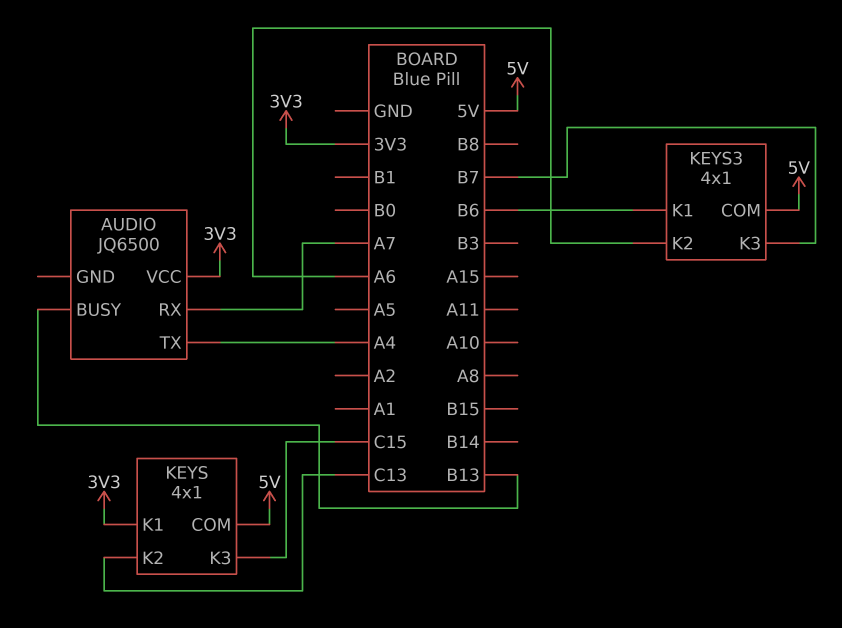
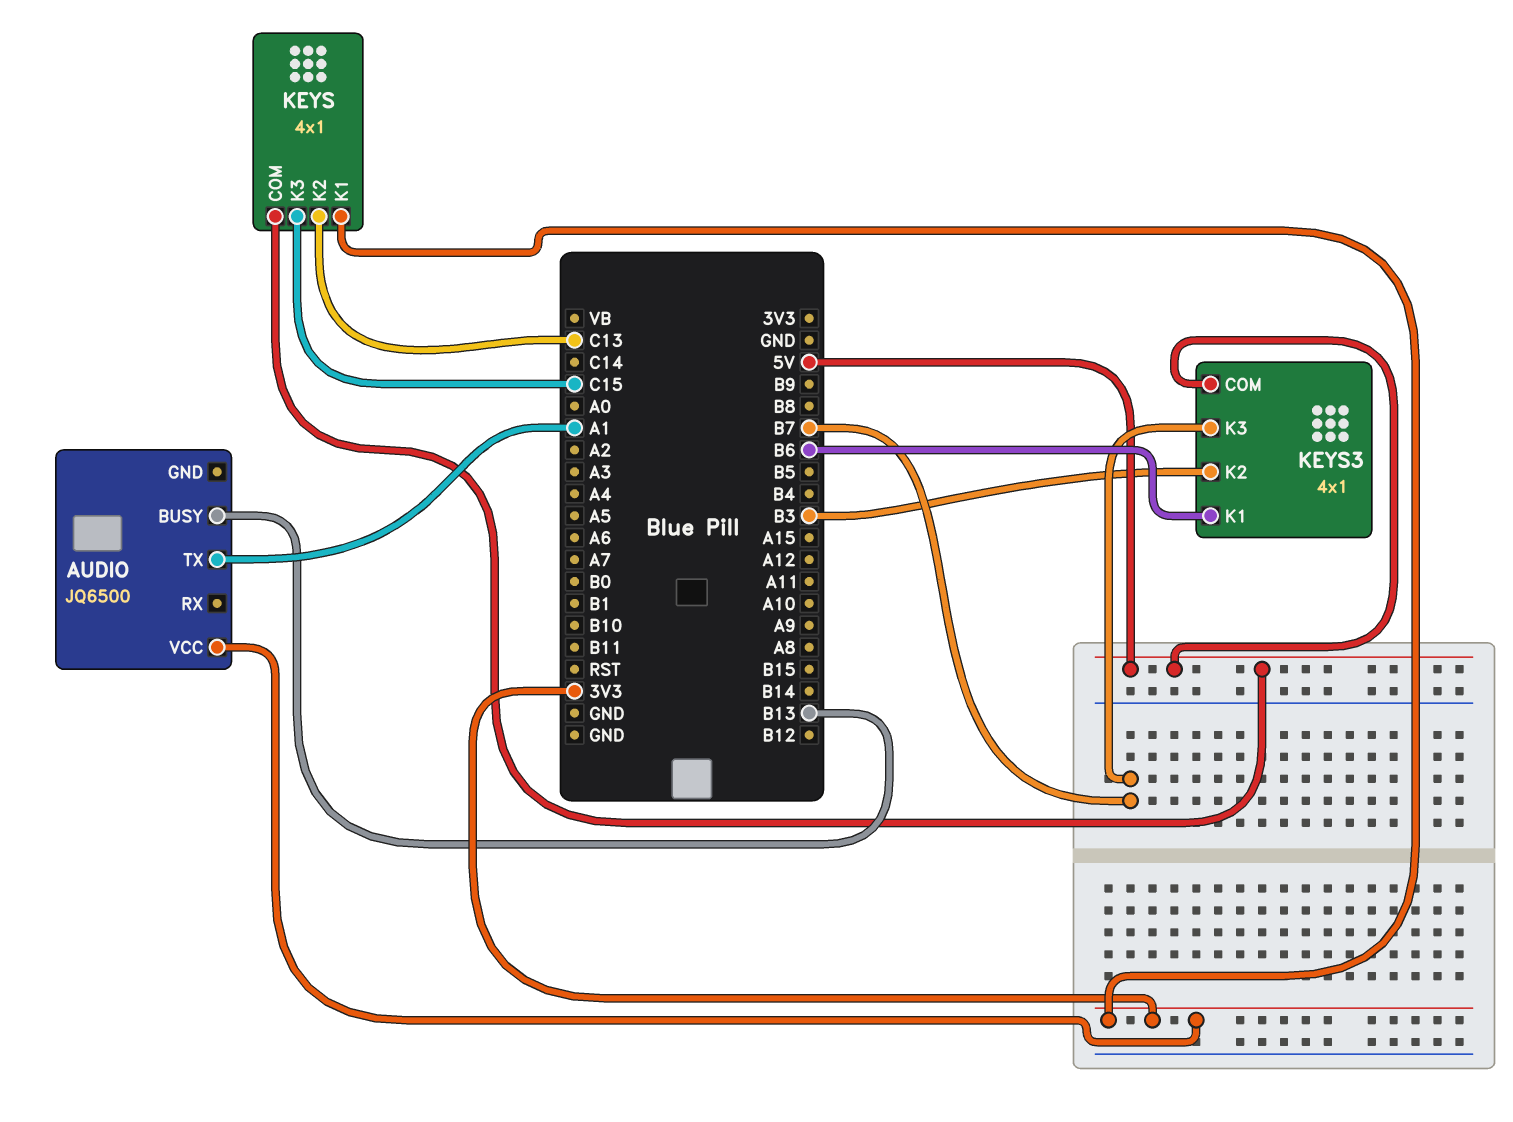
AUDIO pin RX: A7 -> none
AUDIO pin TX: A4 -> A1
KEYS3 pin K2: A6 -> B3

